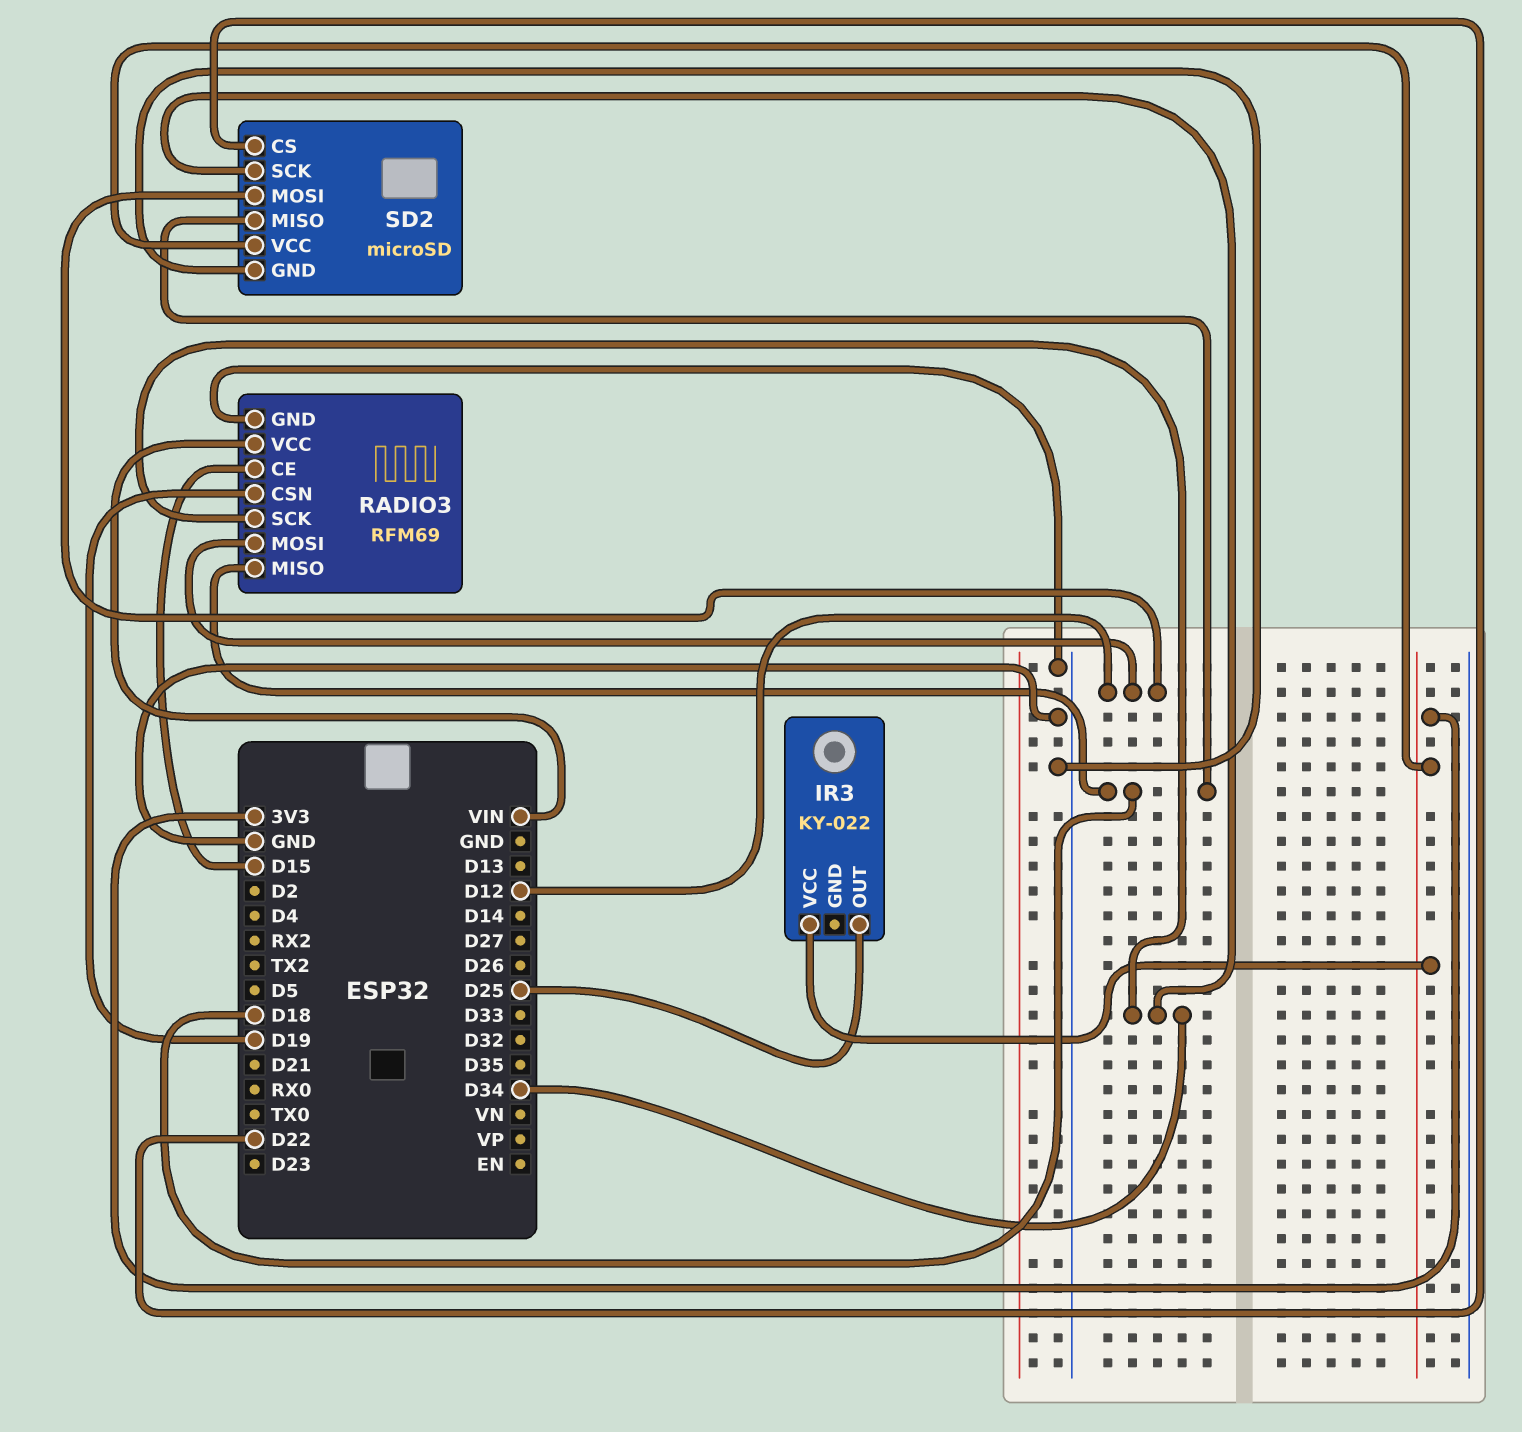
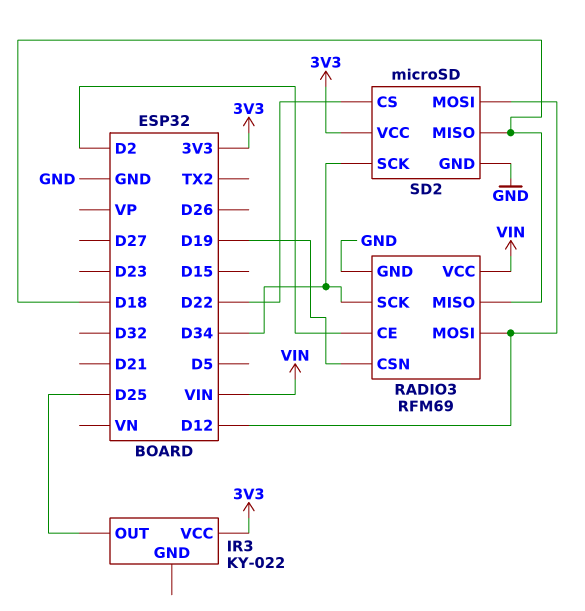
RADIO3 pin CE: D15 -> D2

